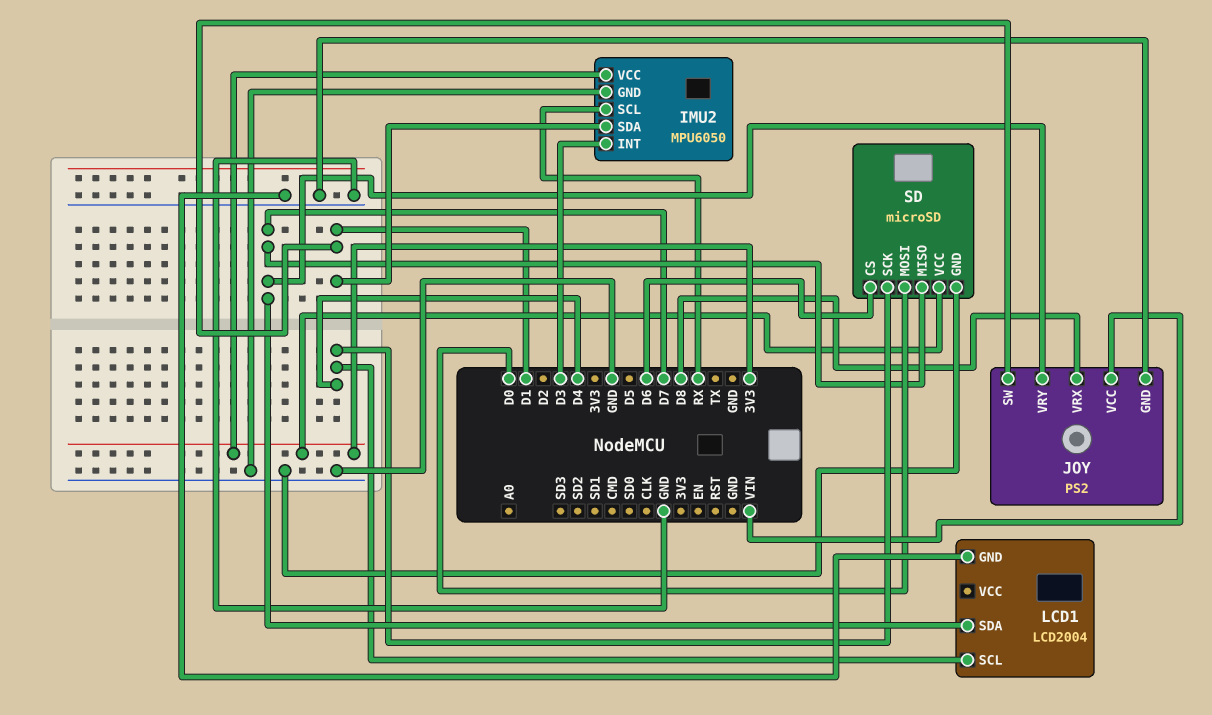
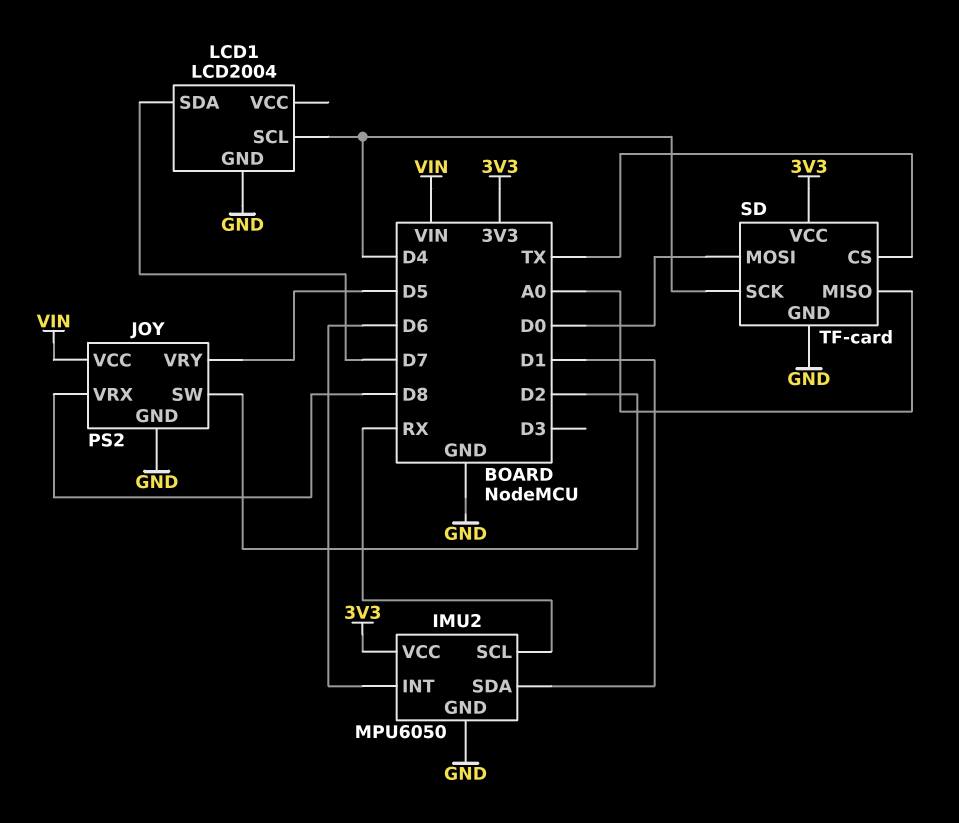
IMU2 pin INT: D3 -> D6
JOY pin SW: D1 -> D2
JOY pin VRY: D7 -> D5
SD: microSD -> TF-card
SD pin CS: D6 -> TX
SD pin MISO: D7 -> A0

